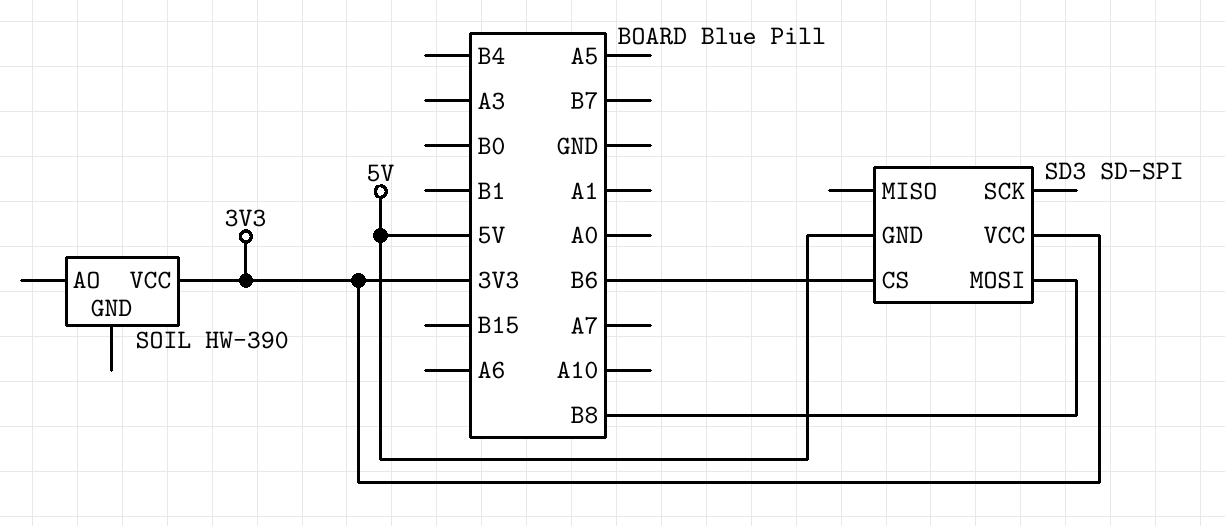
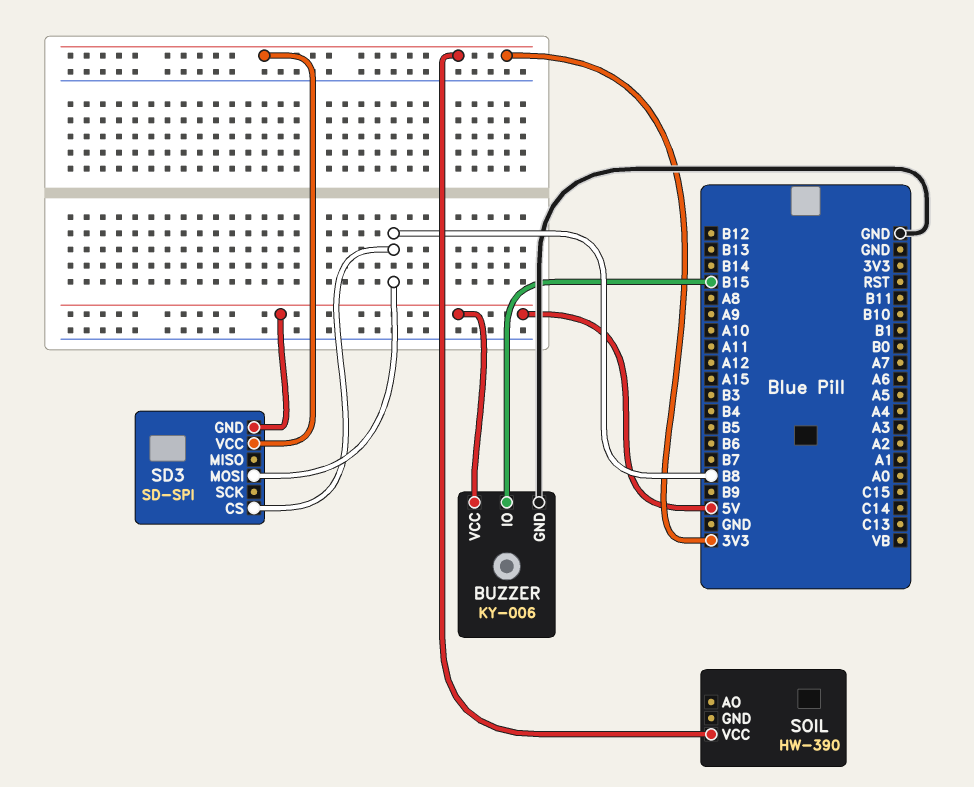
BUZZER: none -> KY-006
BUZZER pin GND: none -> GND
BUZZER pin IO: none -> B15
BUZZER pin VCC: none -> 5V
SD3 pin CS: B6 -> B8

